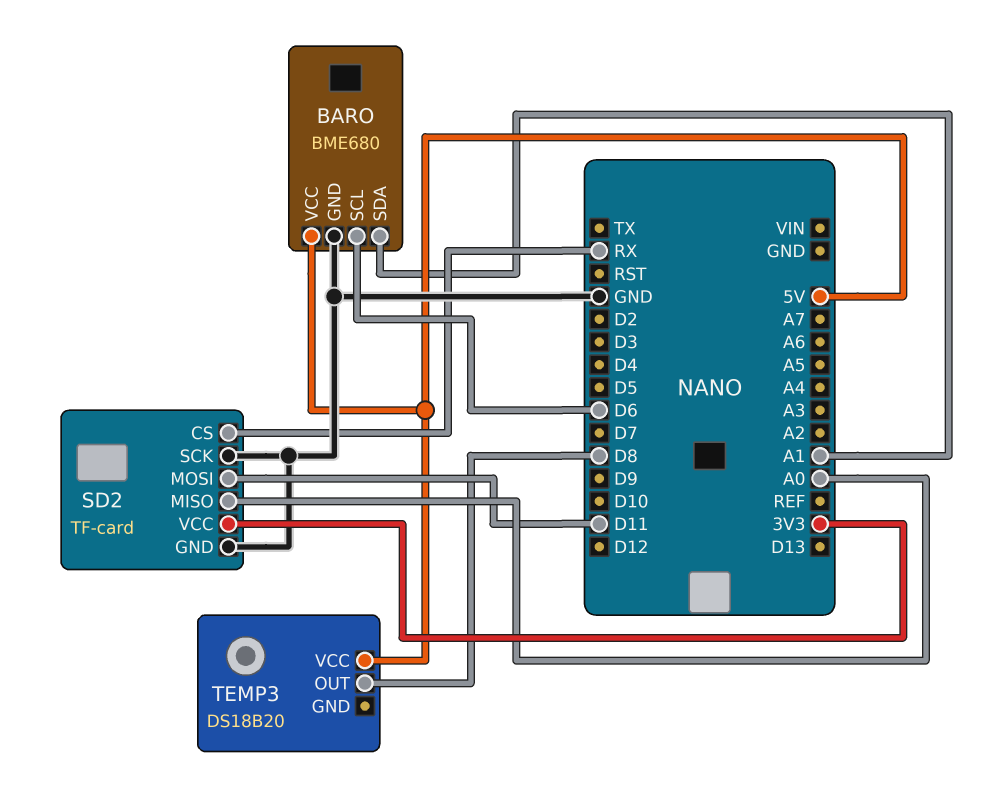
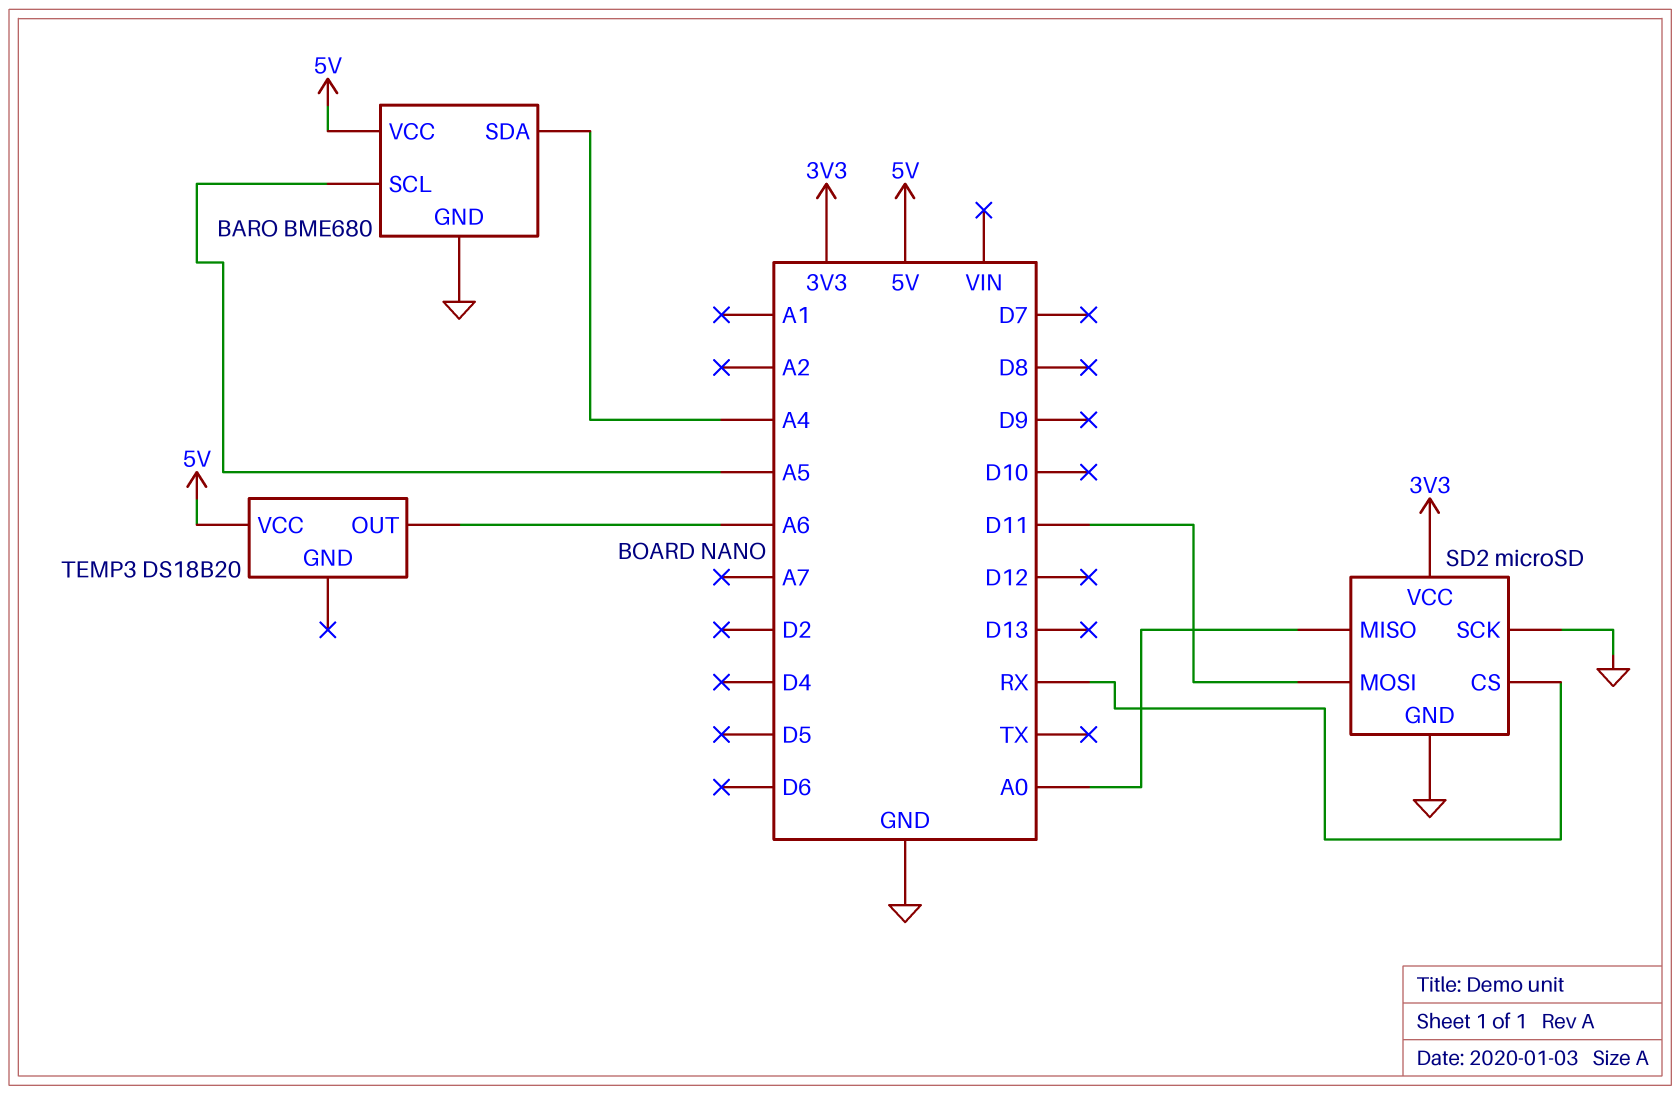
BARO pin SCL: D6 -> A5
BARO pin SDA: A1 -> A4
SD2: TF-card -> microSD
TEMP3 pin OUT: D8 -> A6

